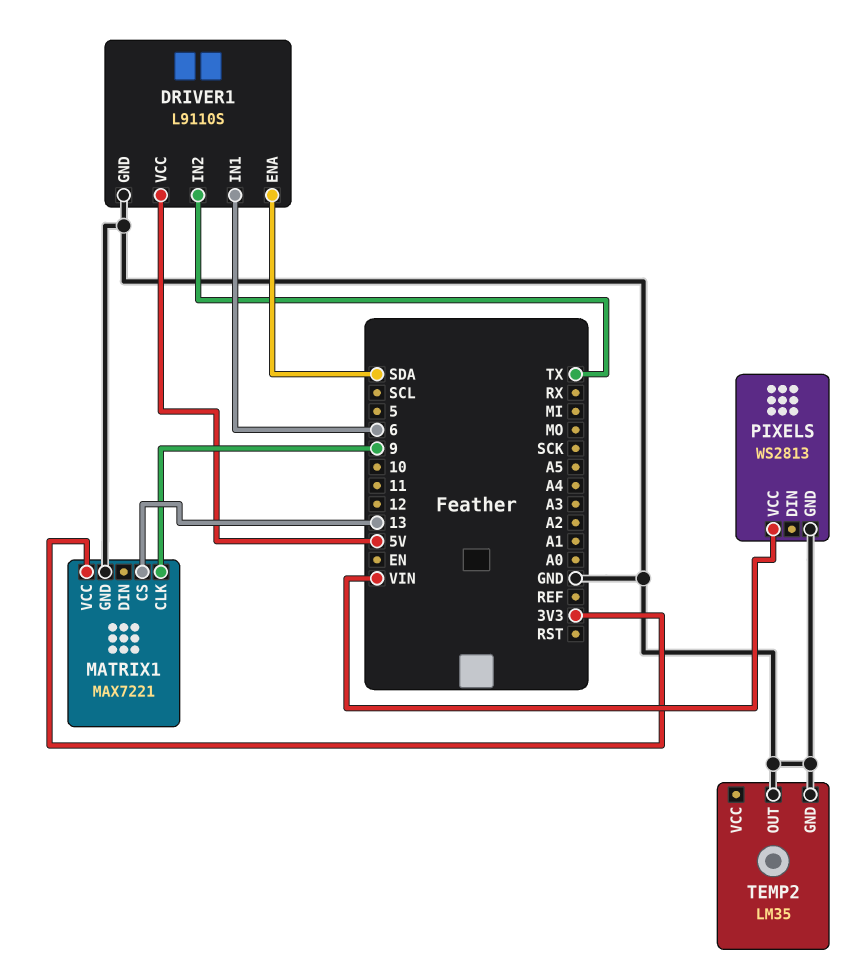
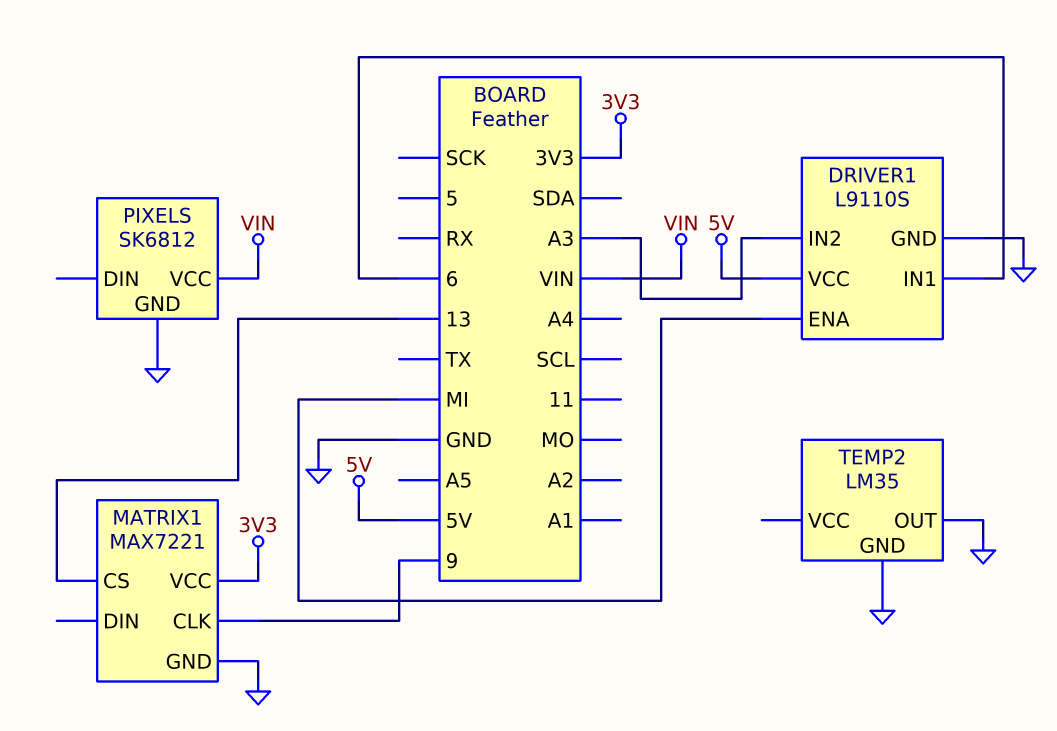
DRIVER1 pin ENA: SDA -> MI
DRIVER1 pin IN2: TX -> A3
PIXELS: WS2813 -> SK6812

